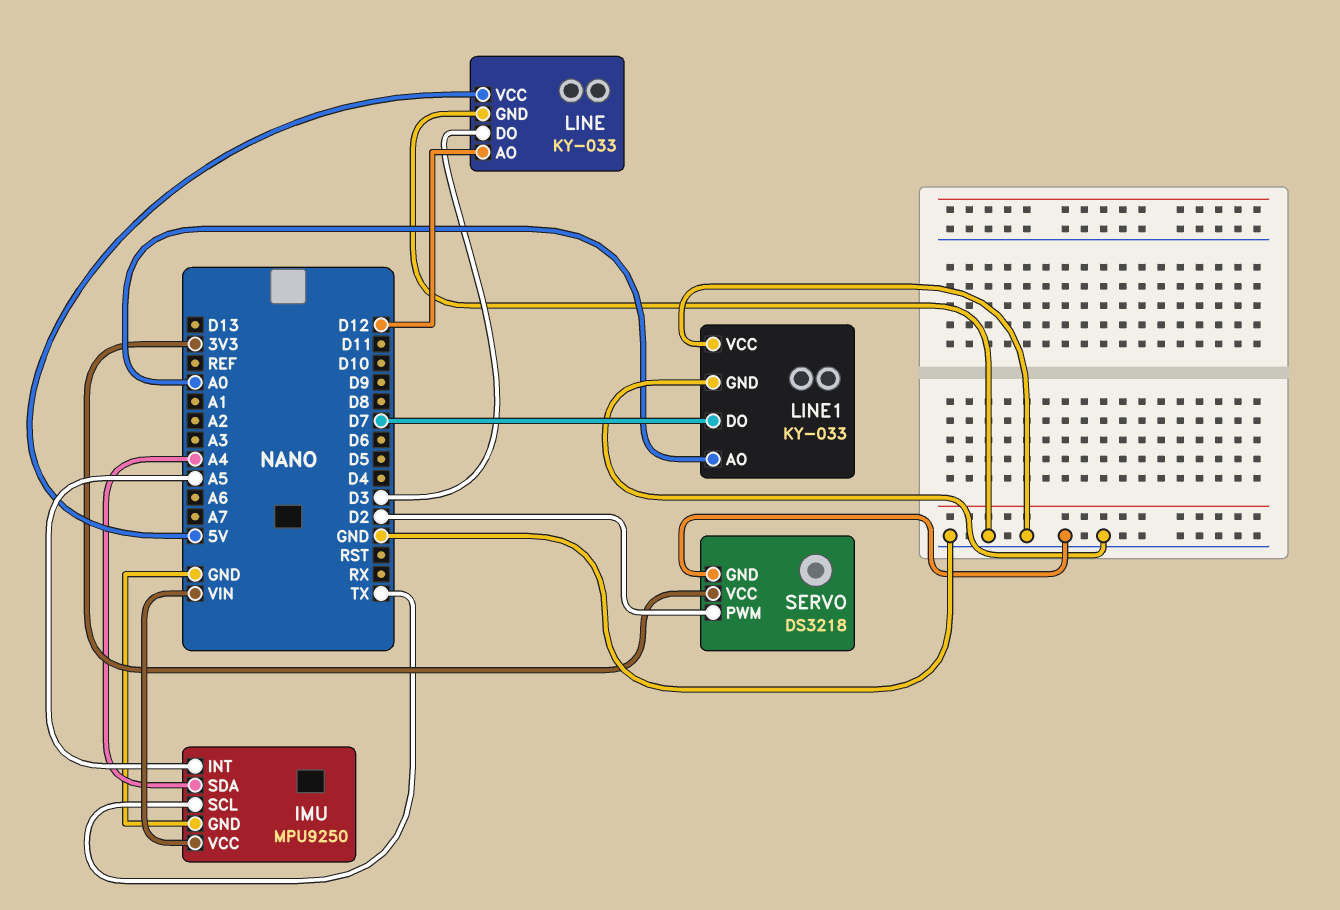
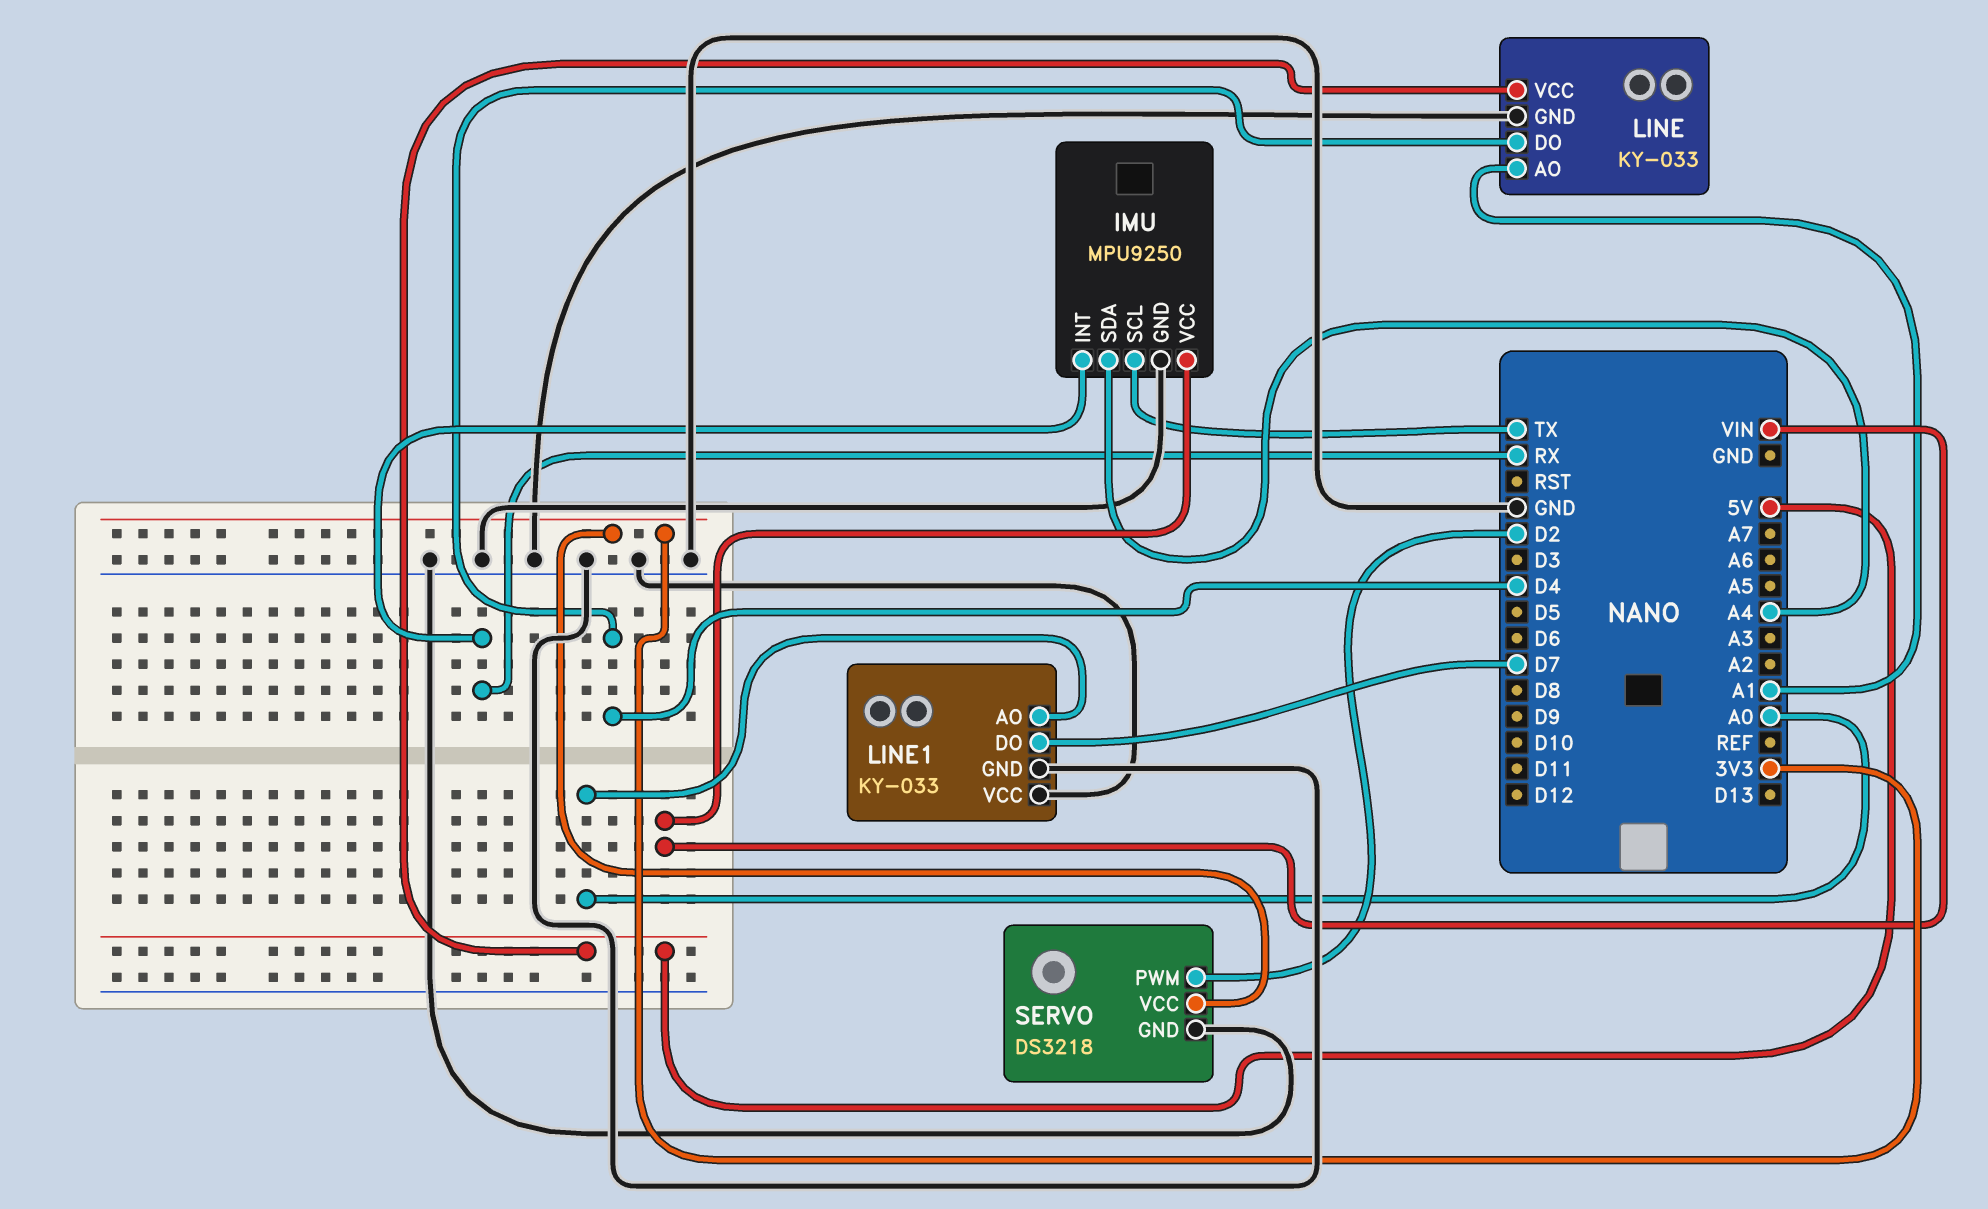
IMU pin INT: A5 -> RX
LINE pin AO: D12 -> A1
LINE pin DO: D3 -> D4

